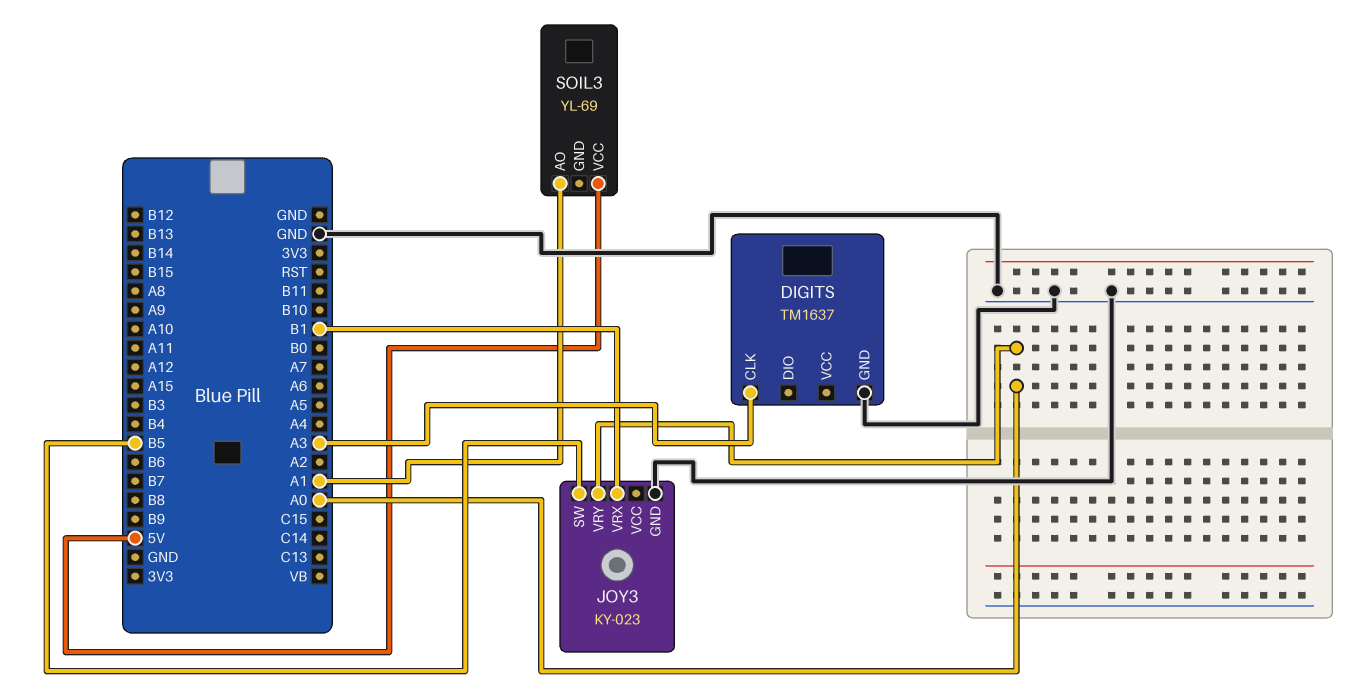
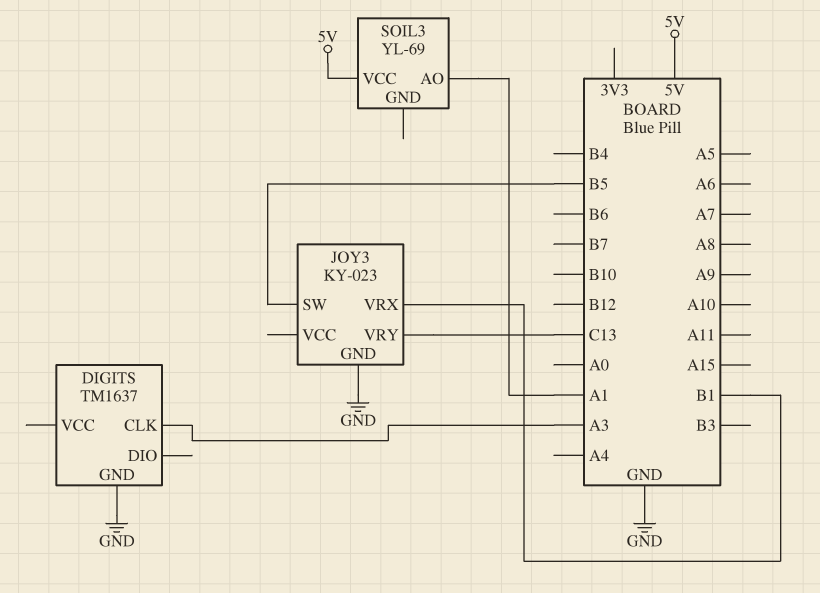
JOY3 pin VRY: A0 -> C13

